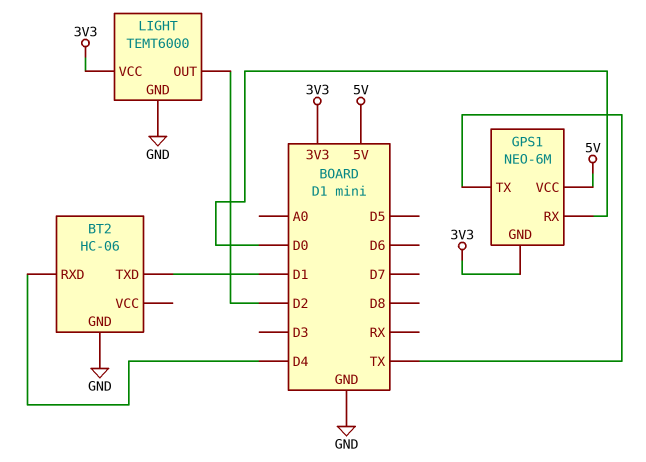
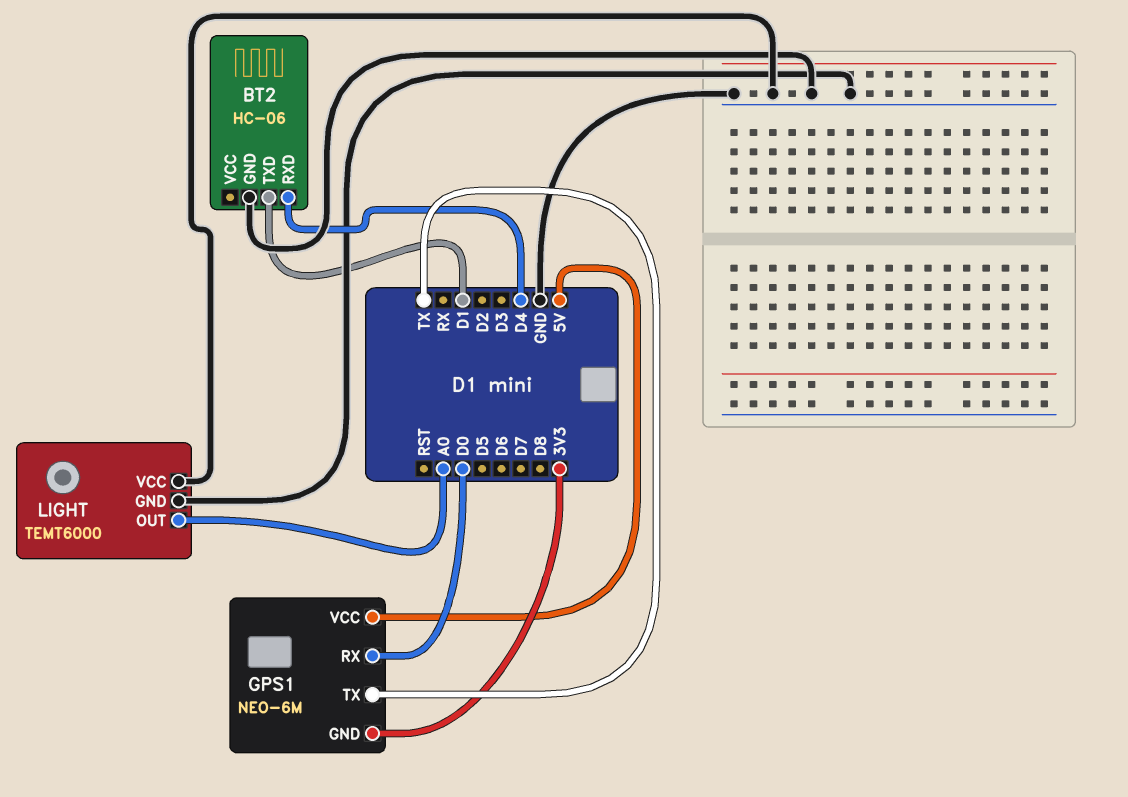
LIGHT pin OUT: D2 -> A0
LIGHT pin VCC: 3V3 -> GND

